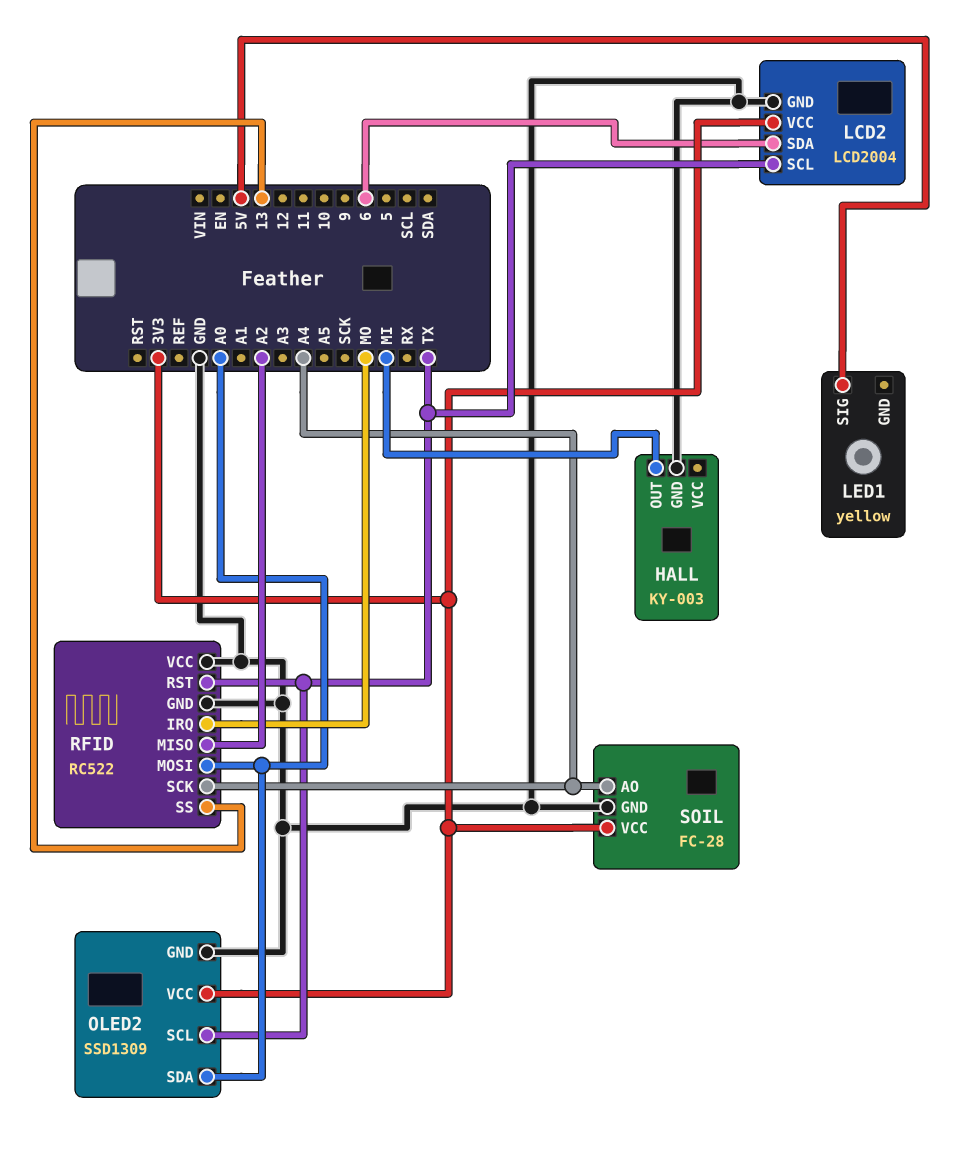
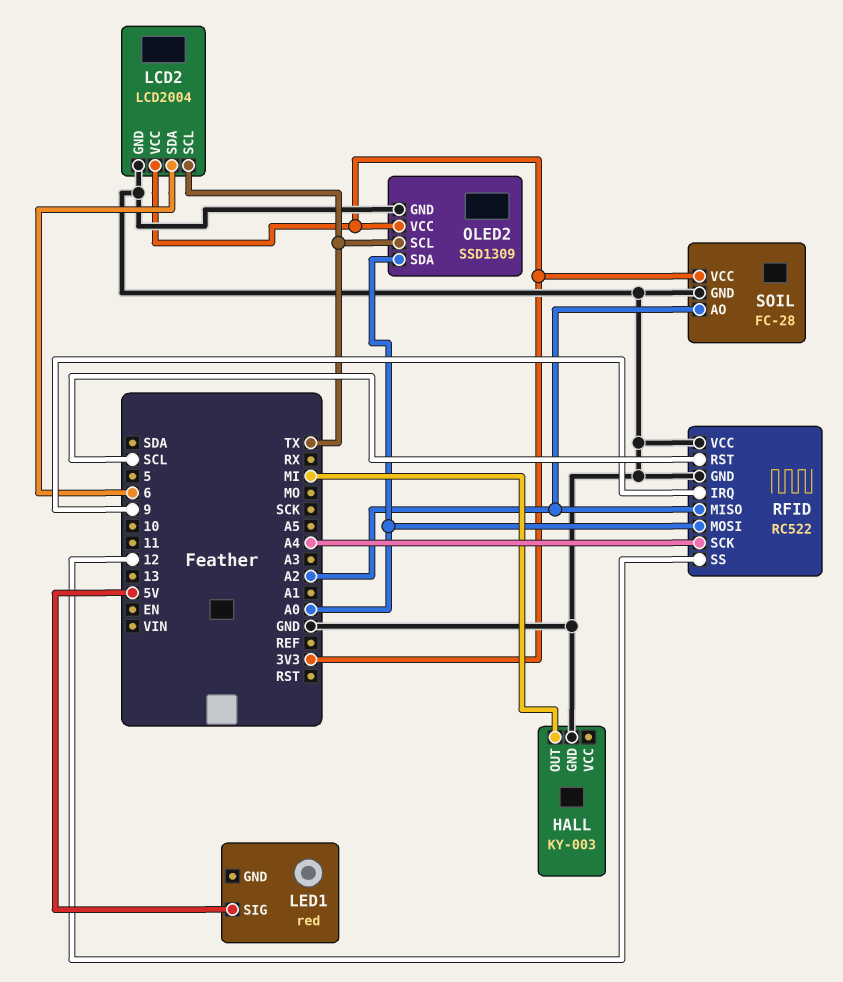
LED1: yellow -> red
RFID pin IRQ: MO -> 9
RFID pin RST: TX -> SCL
RFID pin SS: 13 -> 12
SOIL pin AO: A4 -> A2

